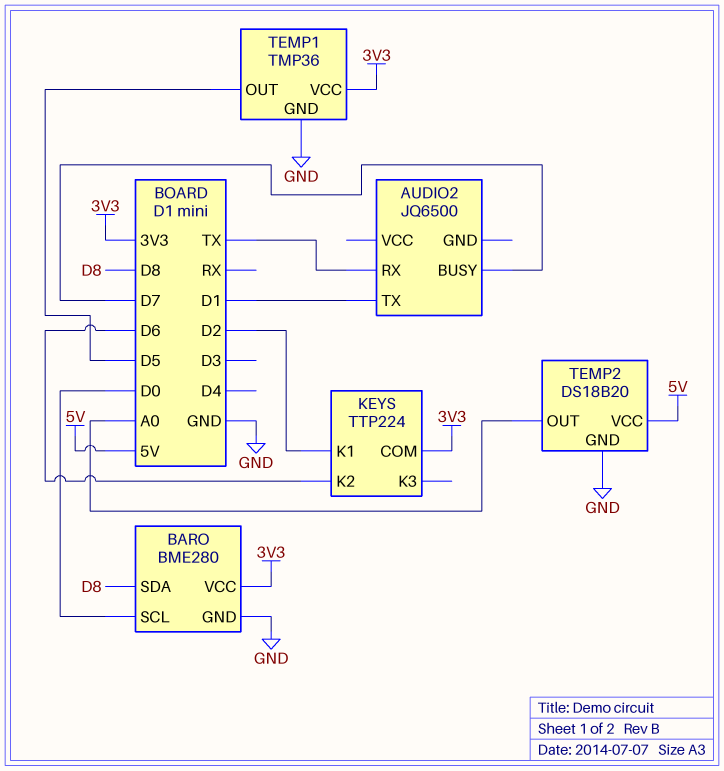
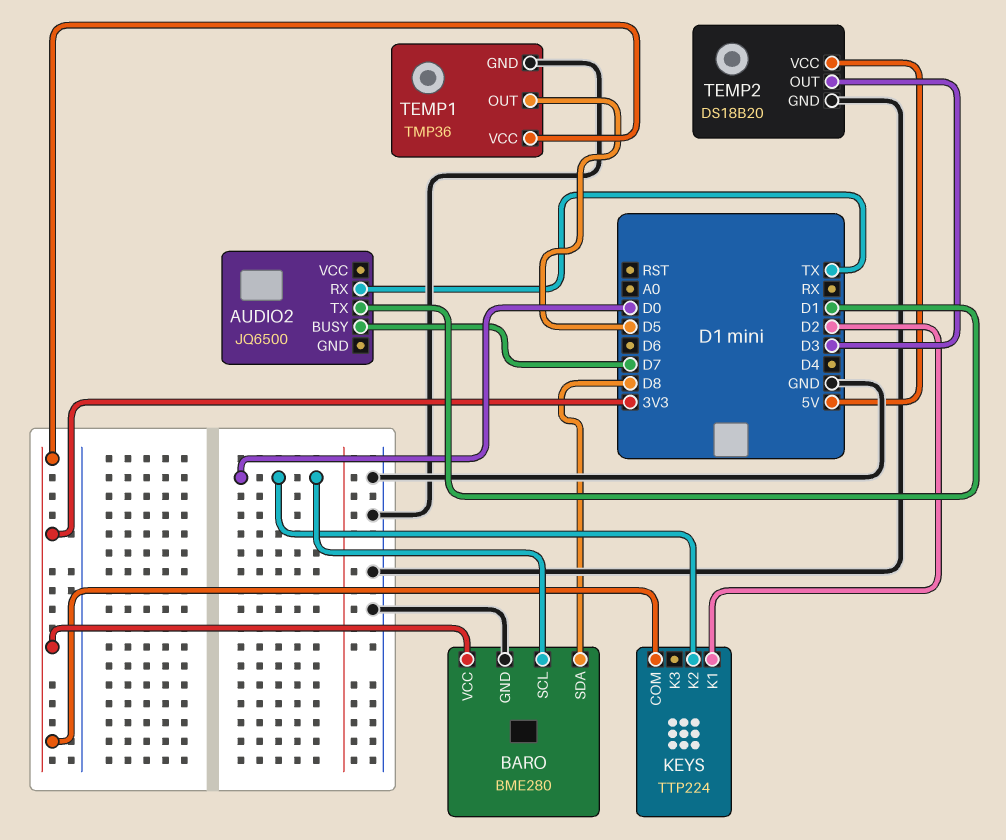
KEYS pin K2: D6 -> D0
TEMP2 pin OUT: A0 -> D3

